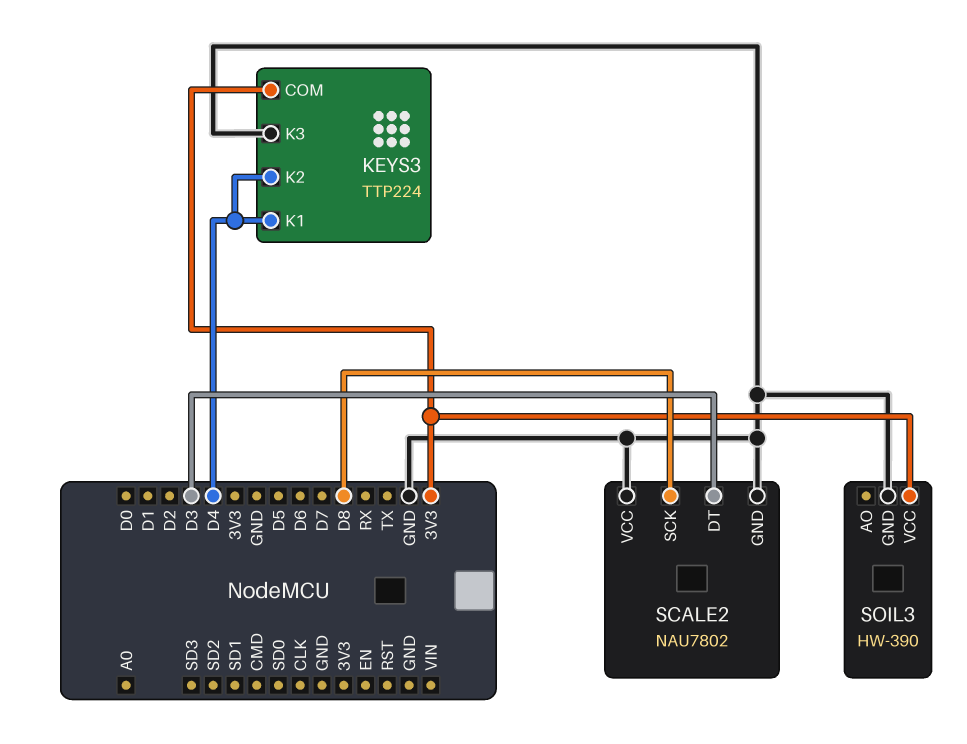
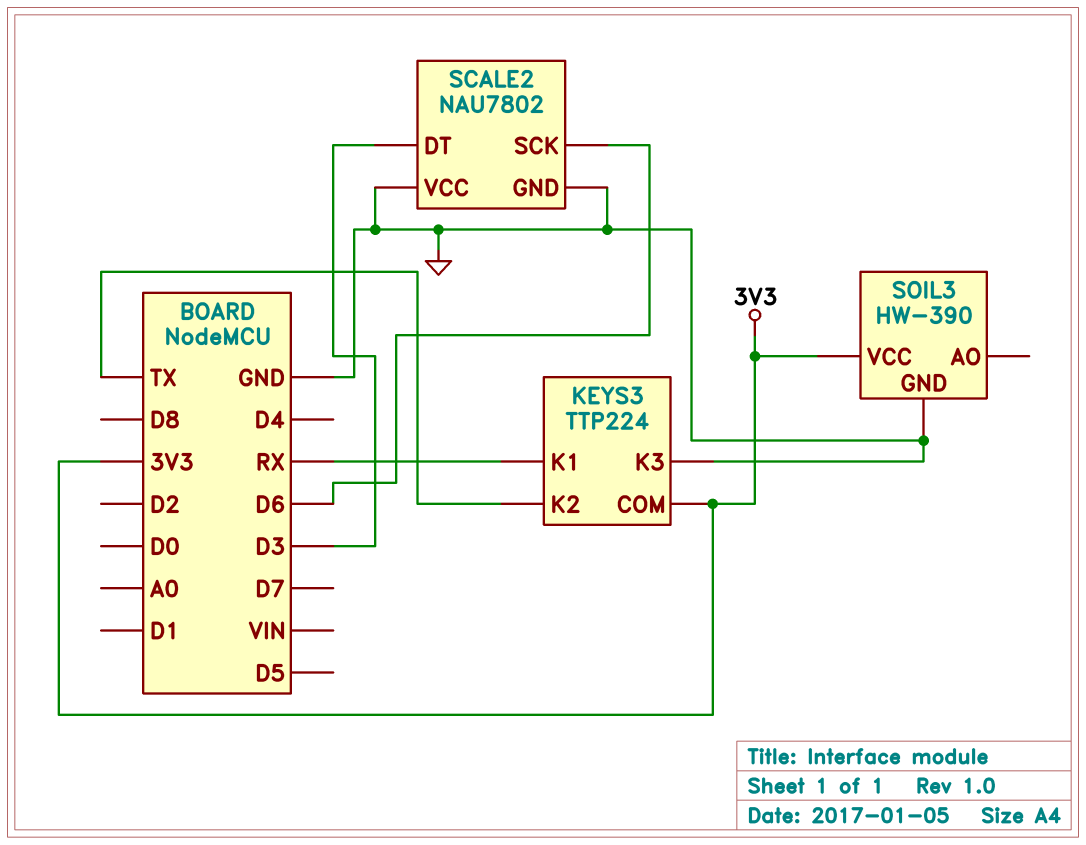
KEYS3 pin K1: D4 -> RX
KEYS3 pin K2: D4 -> TX
SCALE2 pin SCK: D8 -> D6

